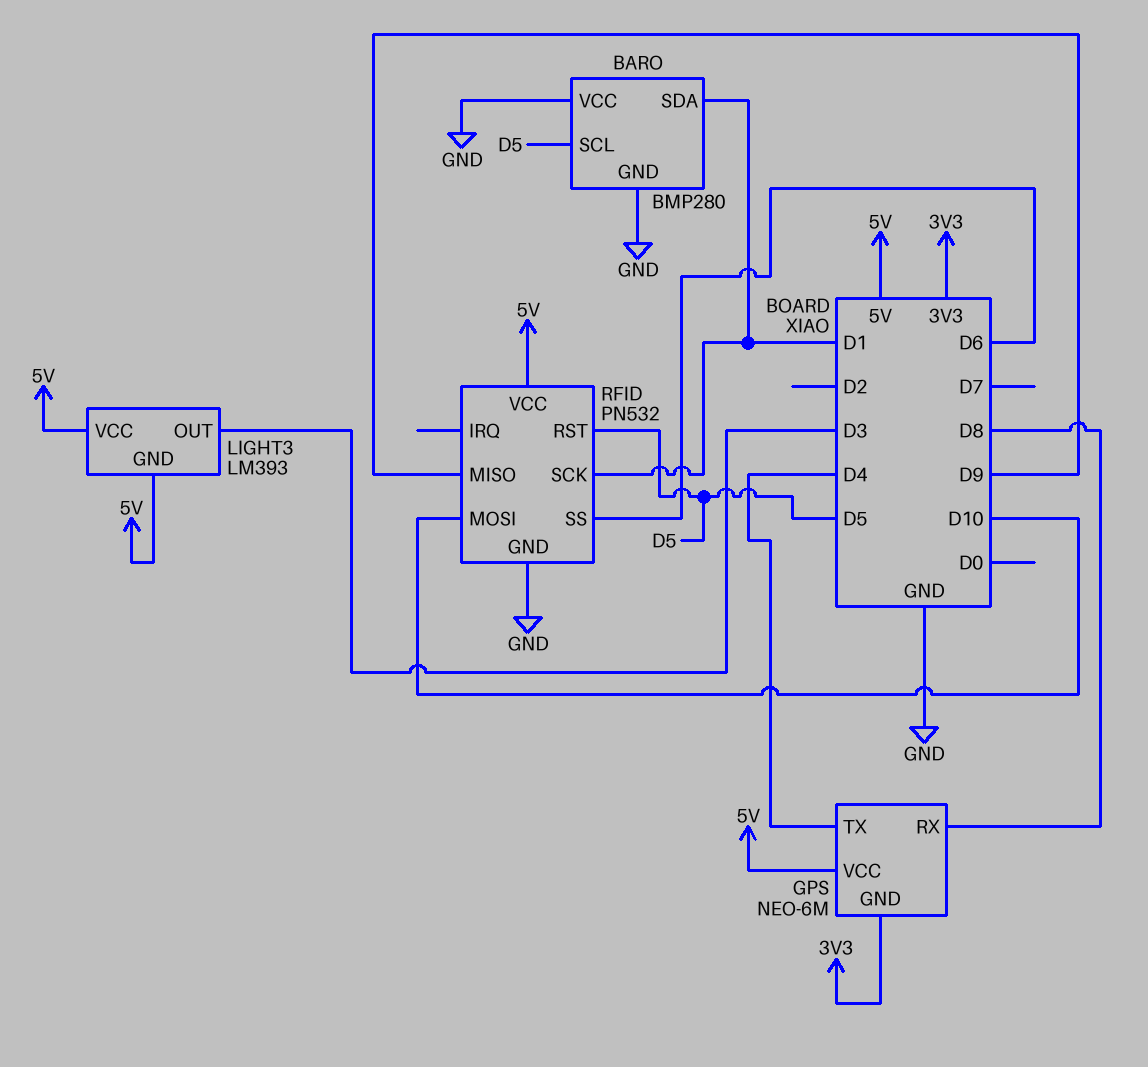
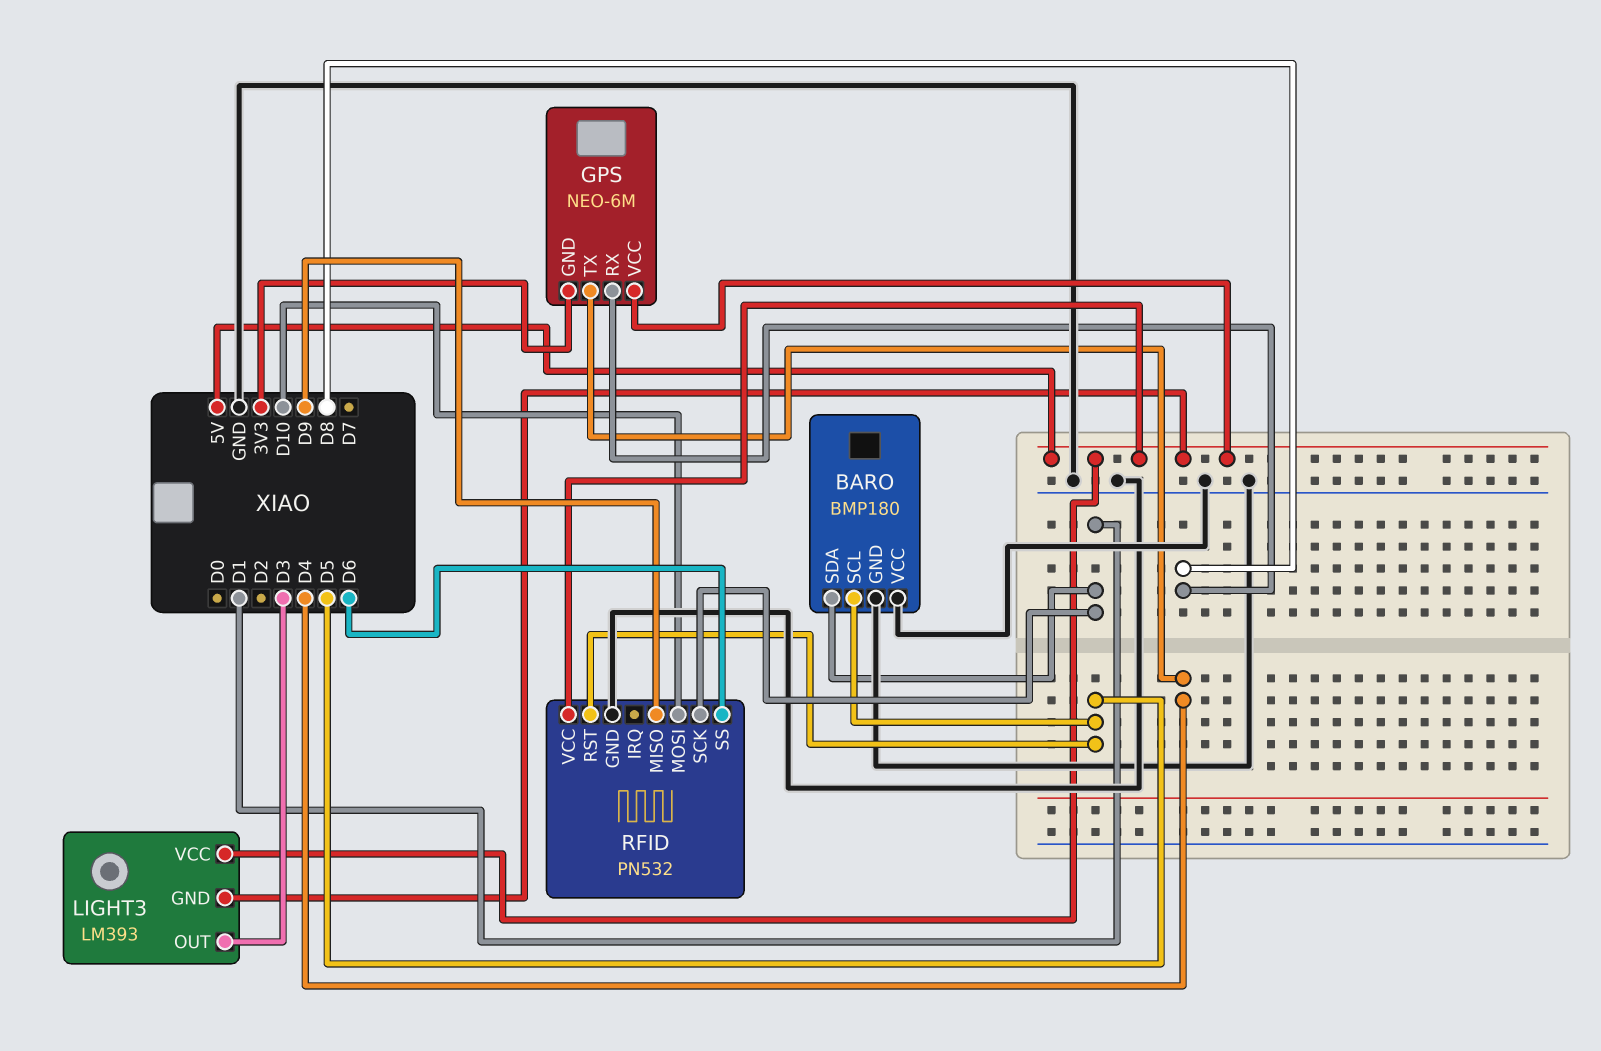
BARO: BMP280 -> BMP180

